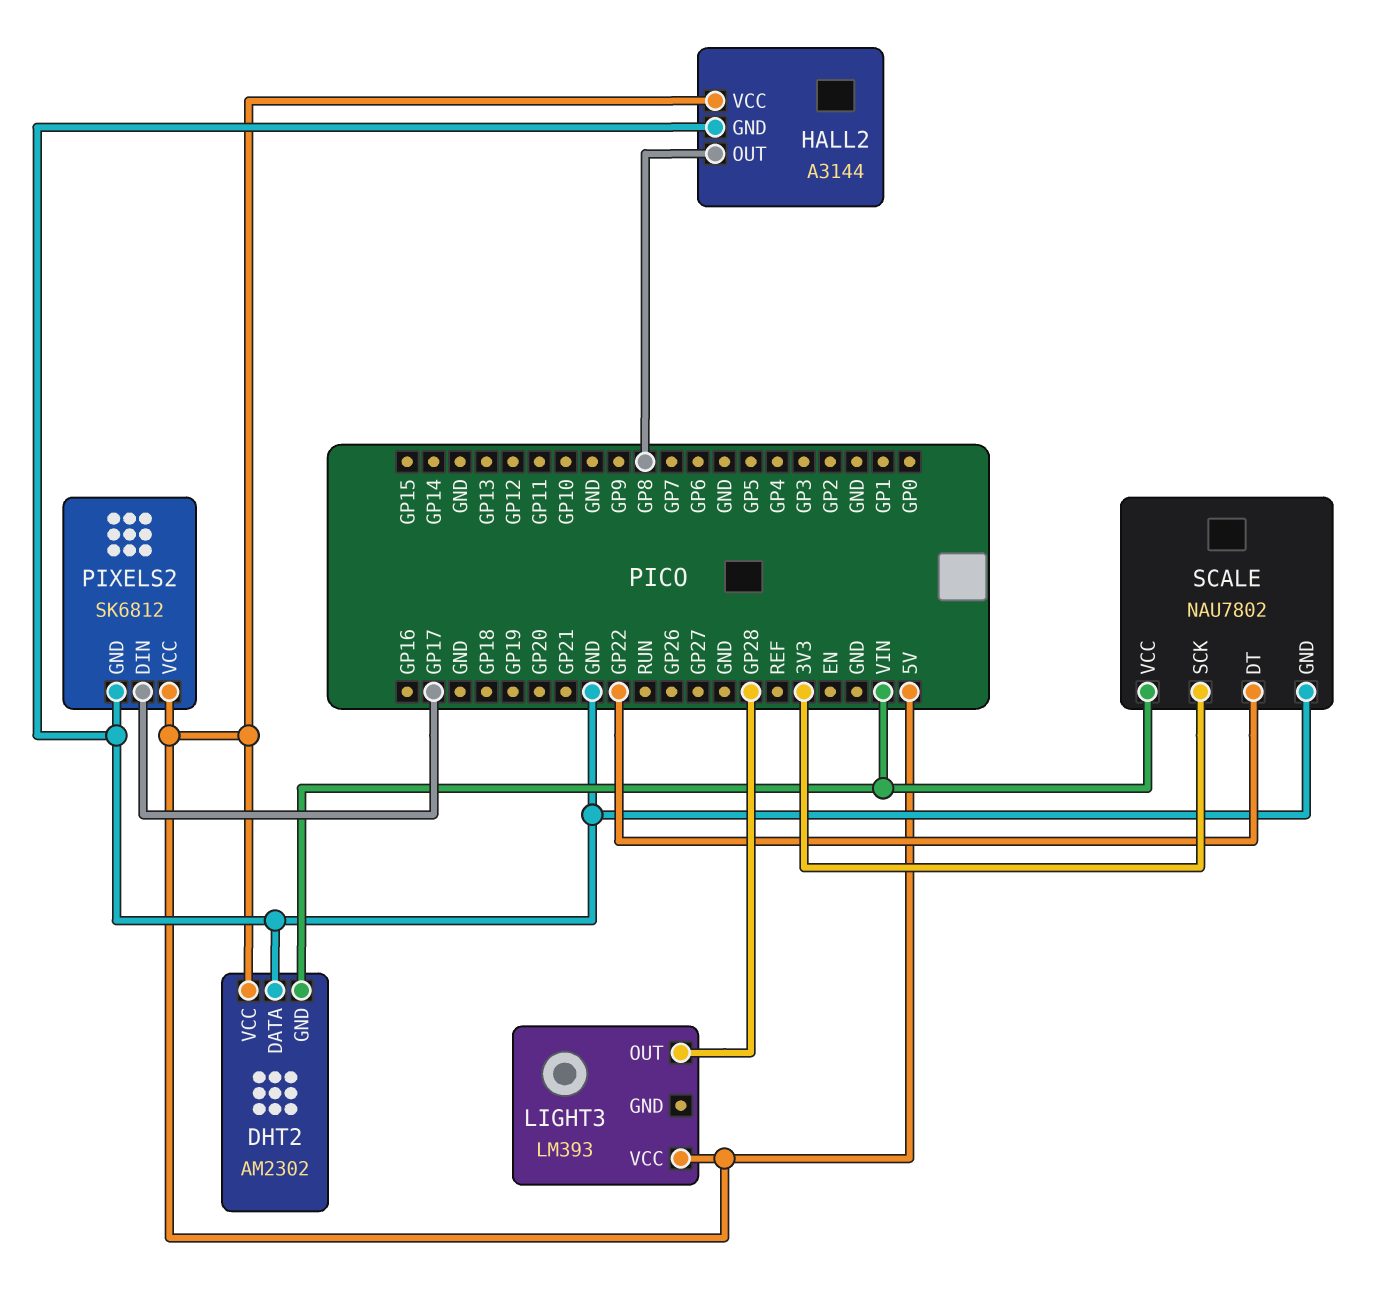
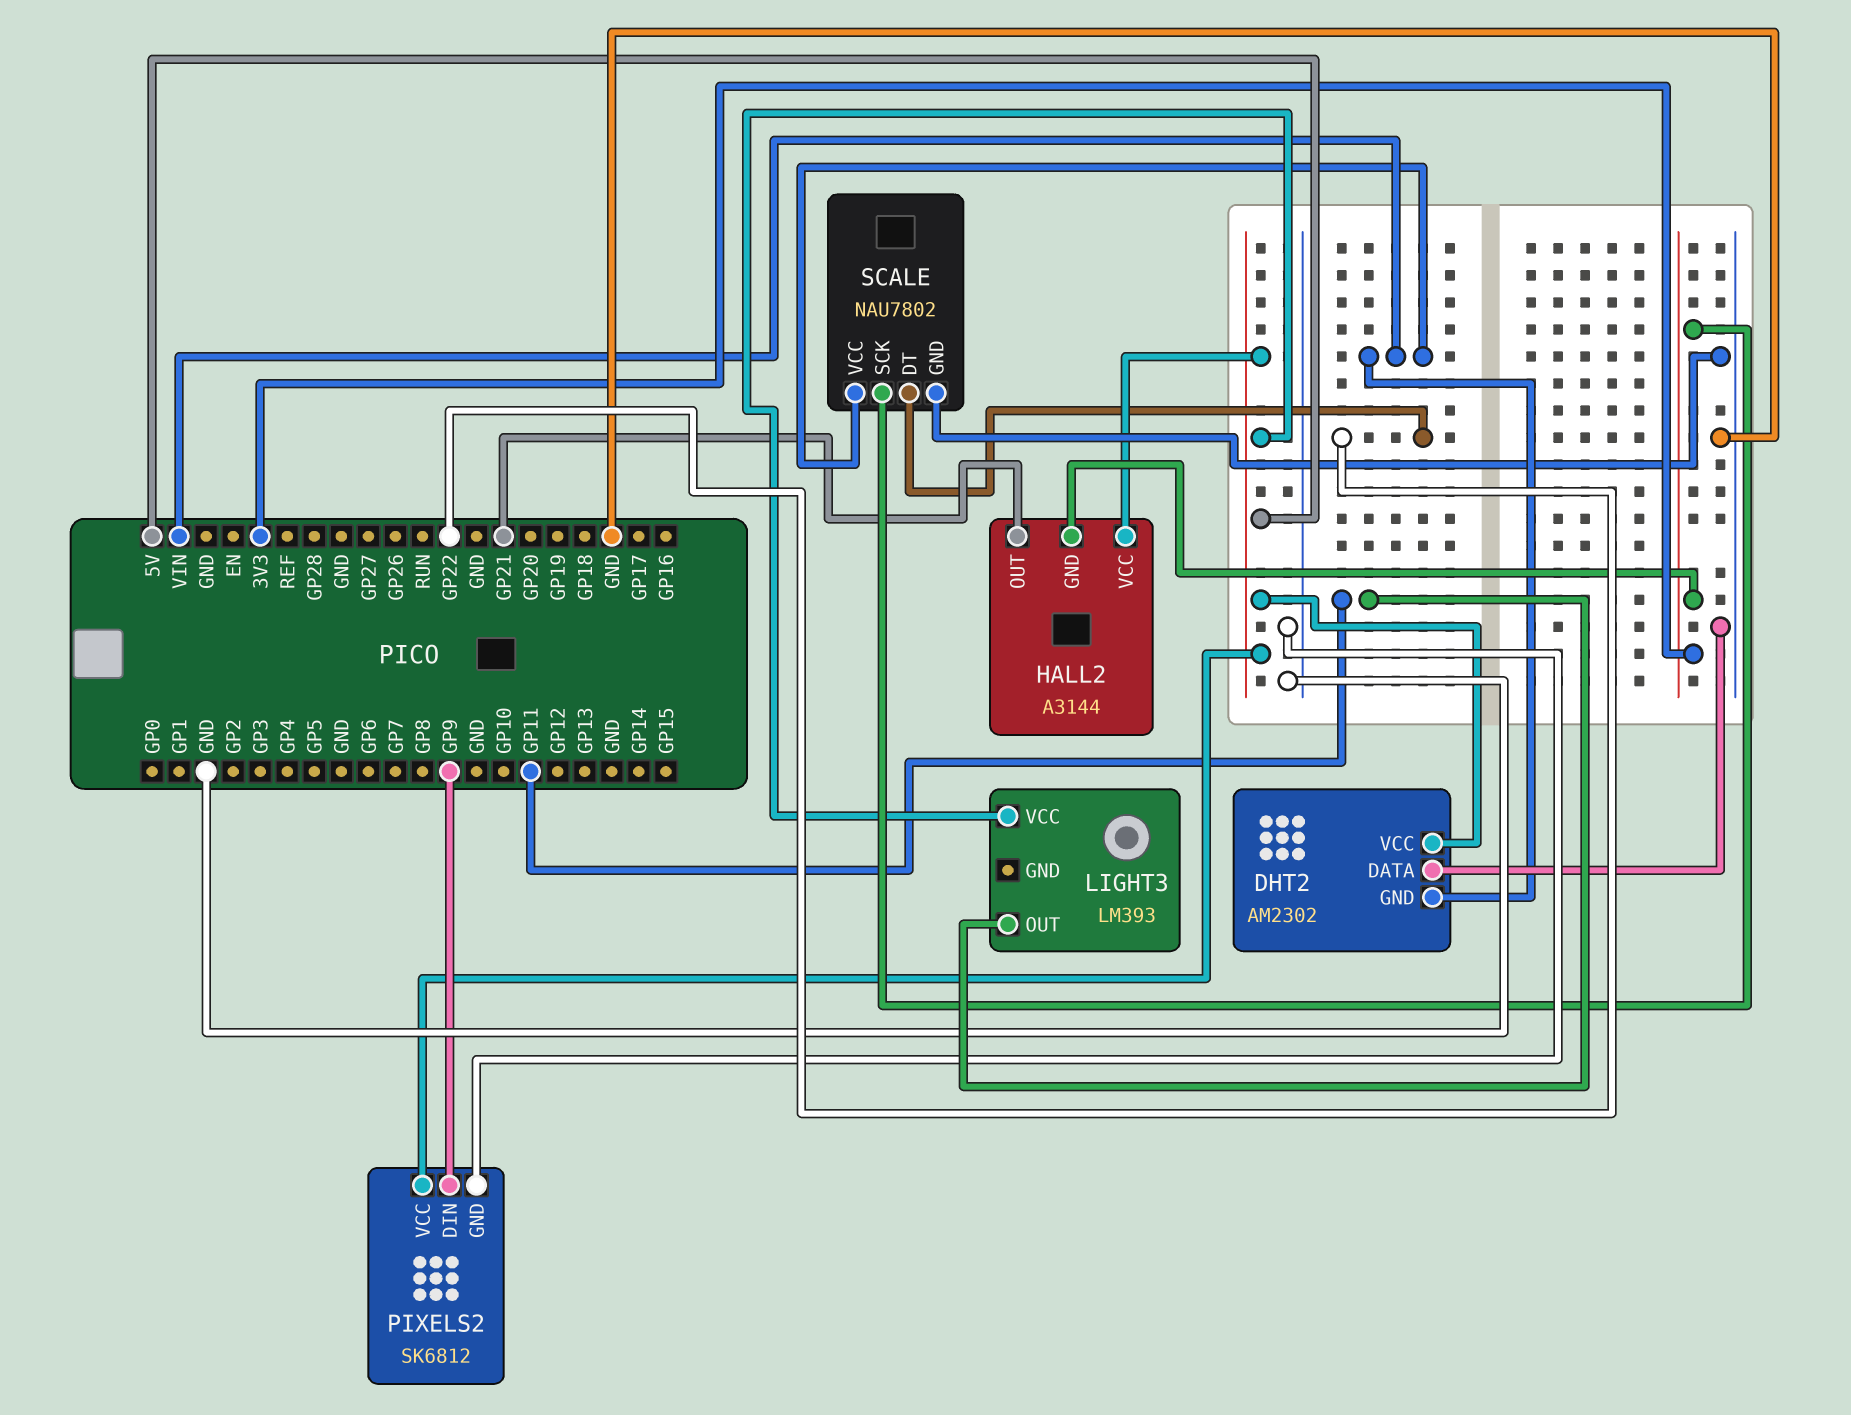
HALL2 pin GND: GND -> 3V3
HALL2 pin OUT: GP8 -> GP21
LIGHT3 pin OUT: GP28 -> GP11
PIXELS2 pin DIN: GP17 -> GP9

